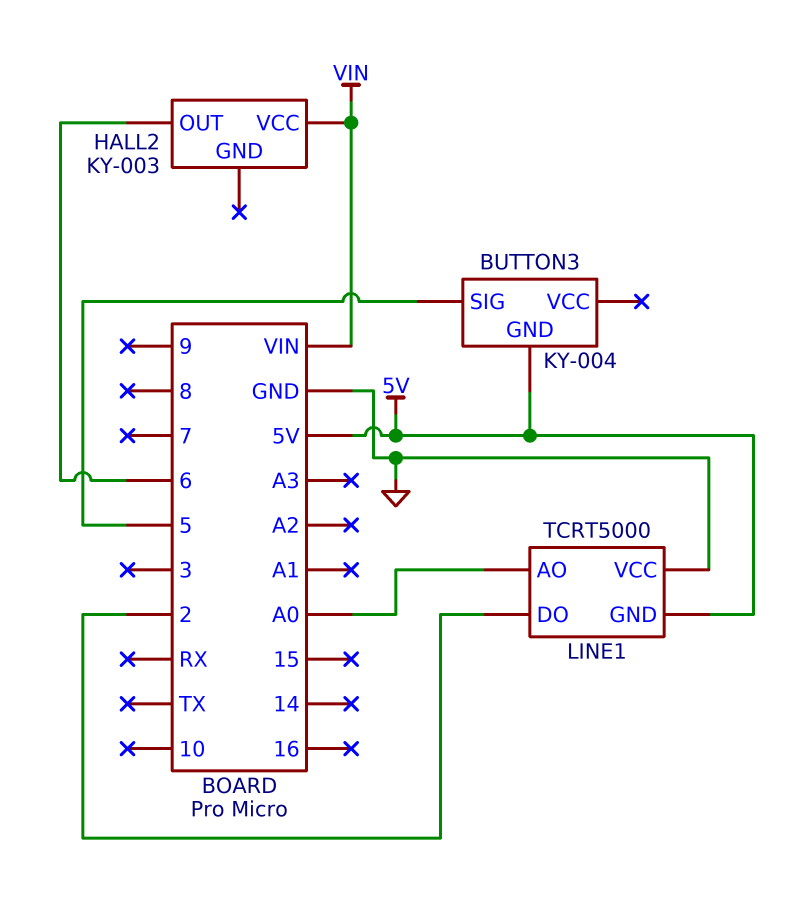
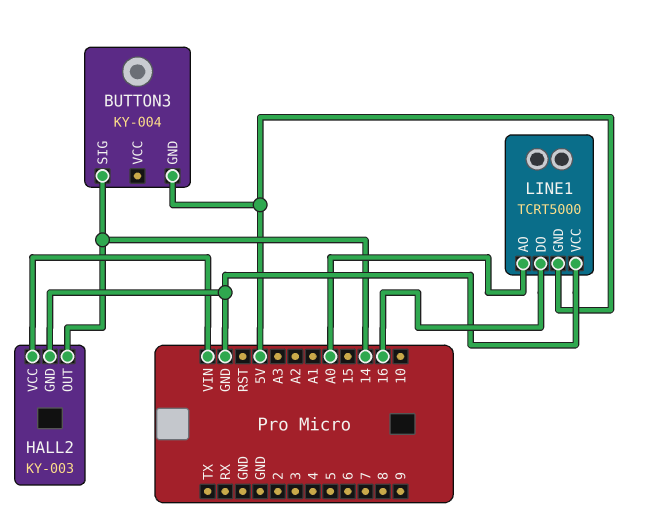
BUTTON3 pin SIG: 5 -> 14
HALL2 pin GND: none -> GND
HALL2 pin OUT: 6 -> 14
LINE1 pin DO: 2 -> 16

